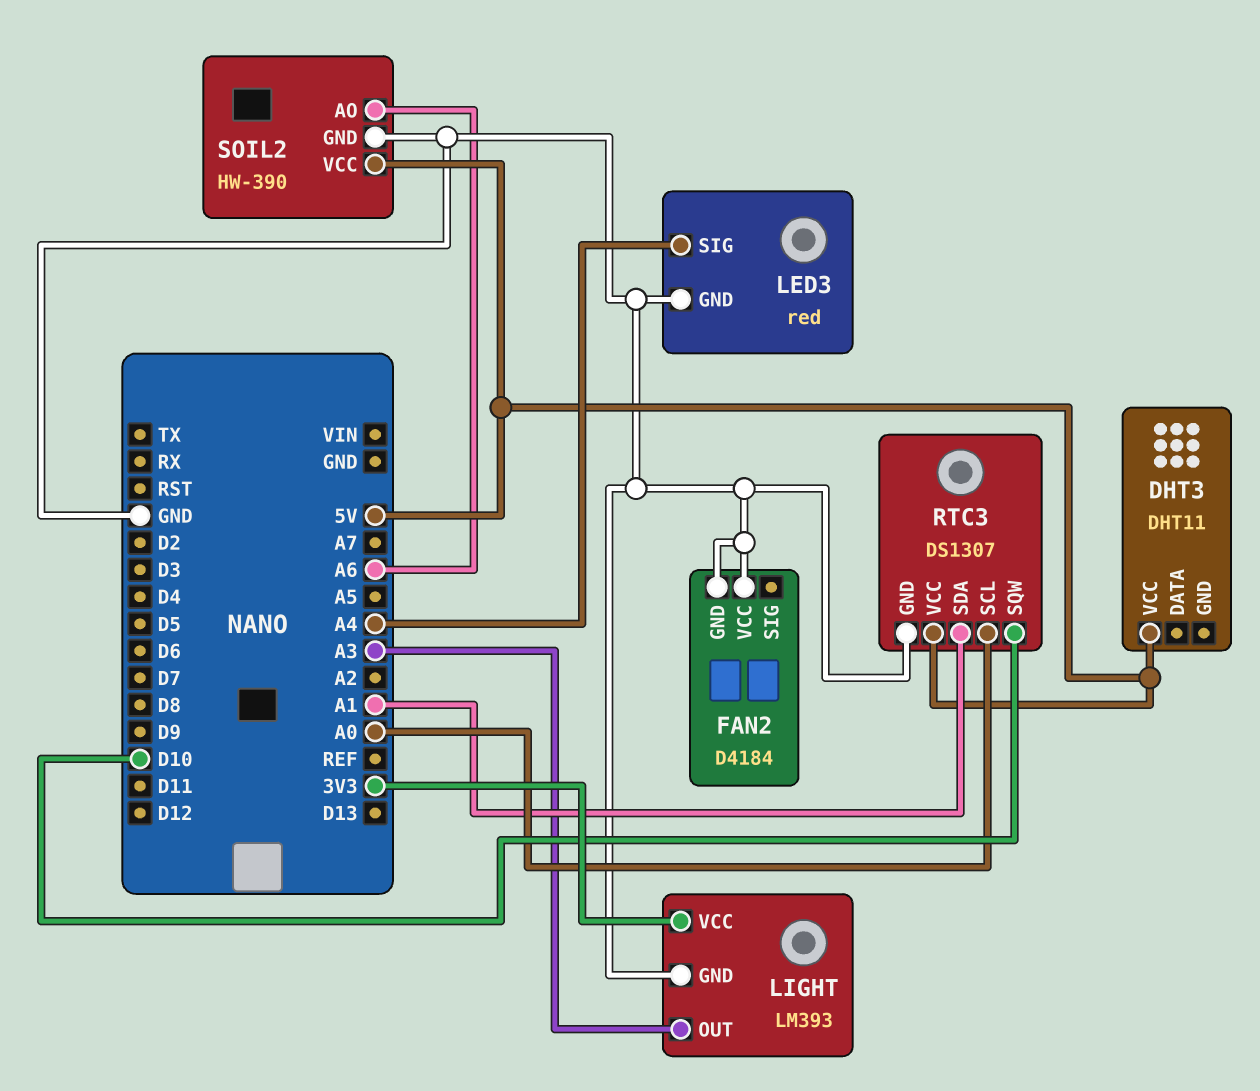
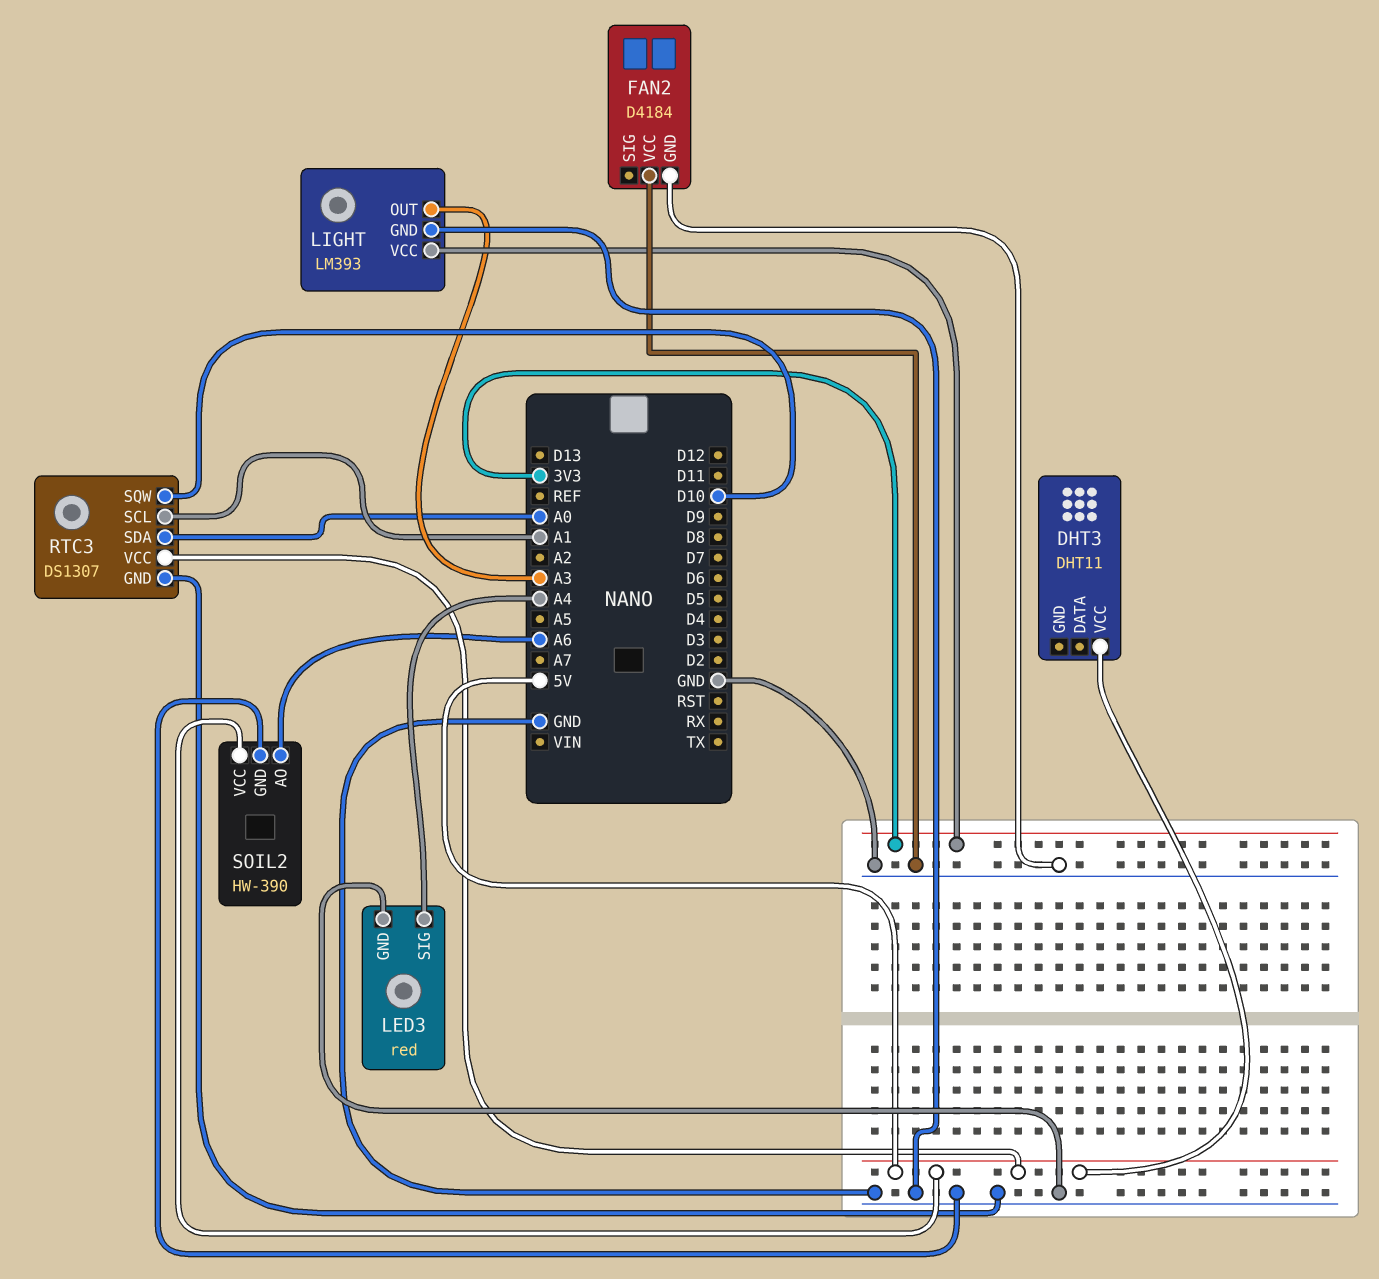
RTC3 pin SCL: A0 -> A1
RTC3 pin SDA: A1 -> A0

